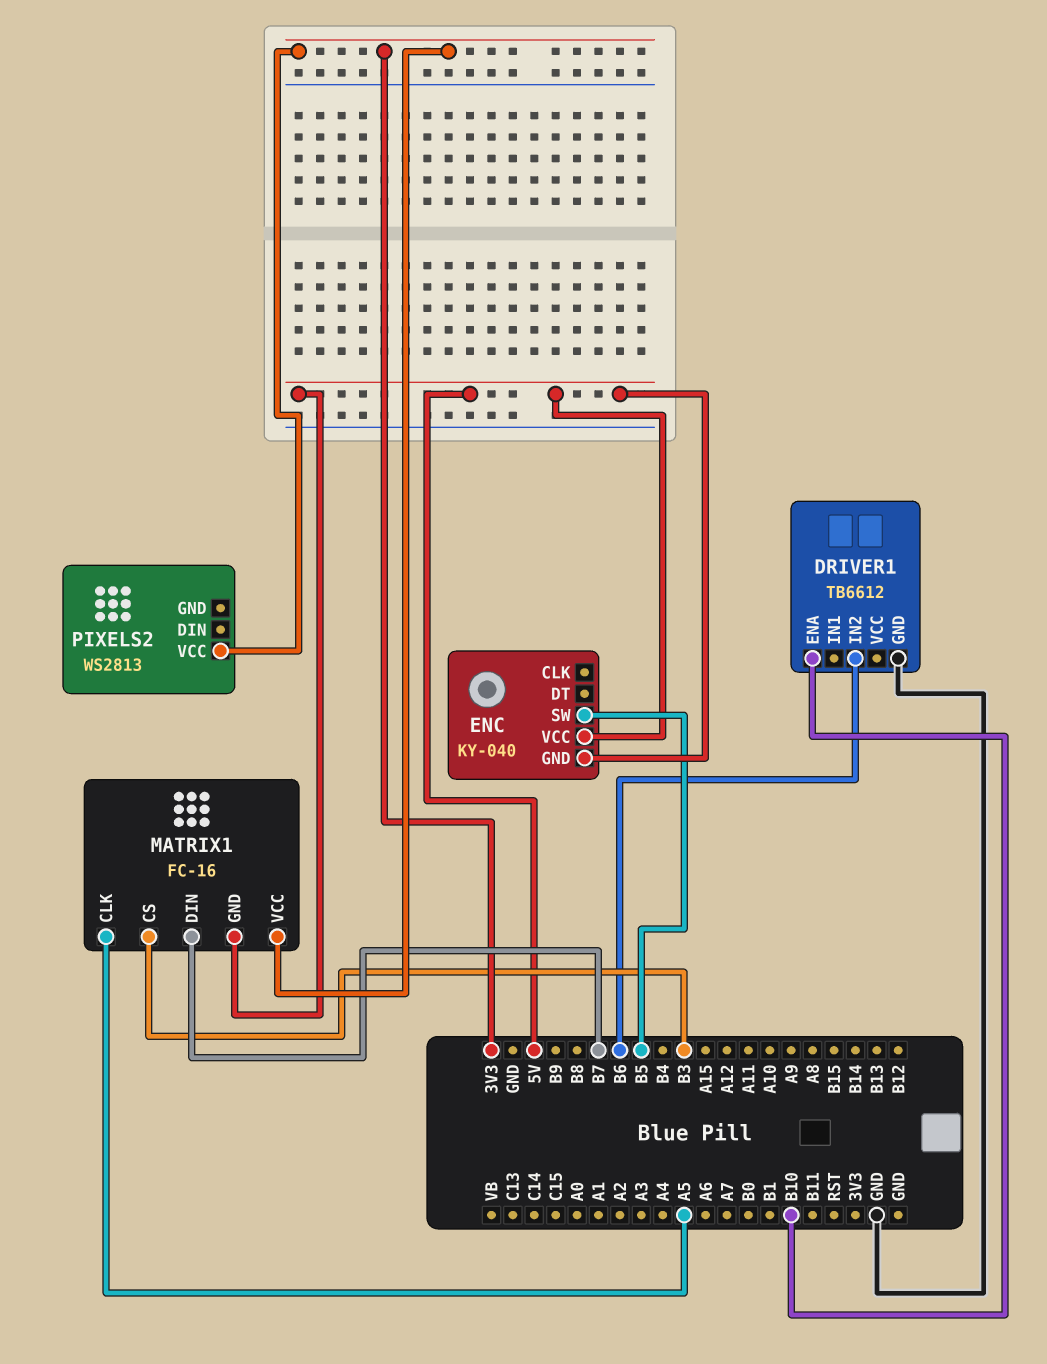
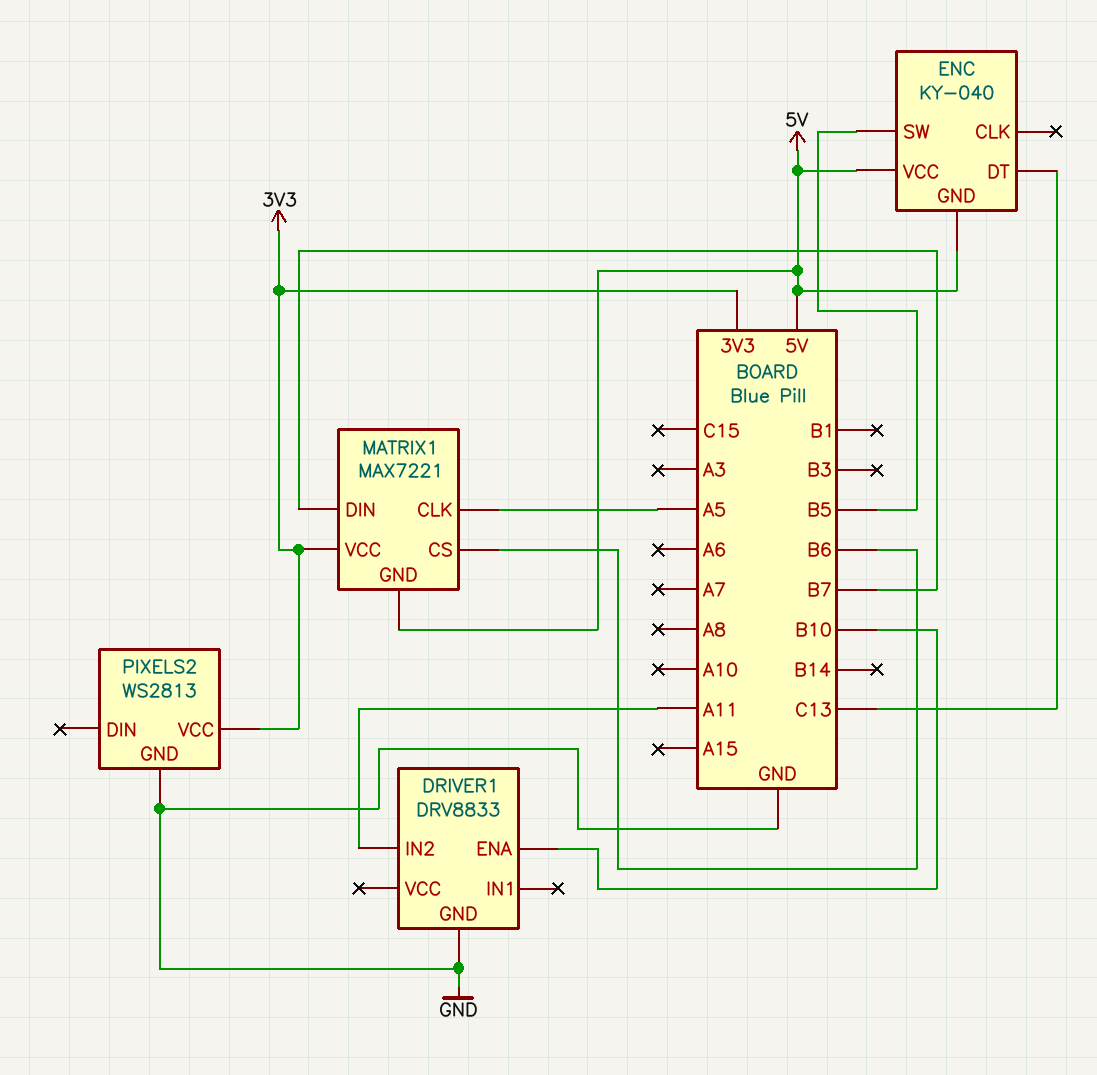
DRIVER1: TB6612 -> DRV8833
DRIVER1 pin IN2: B6 -> A11
ENC pin DT: none -> C13
MATRIX1: FC-16 -> MAX7221
MATRIX1 pin CS: B3 -> B6
PIXELS2 pin GND: none -> GND

